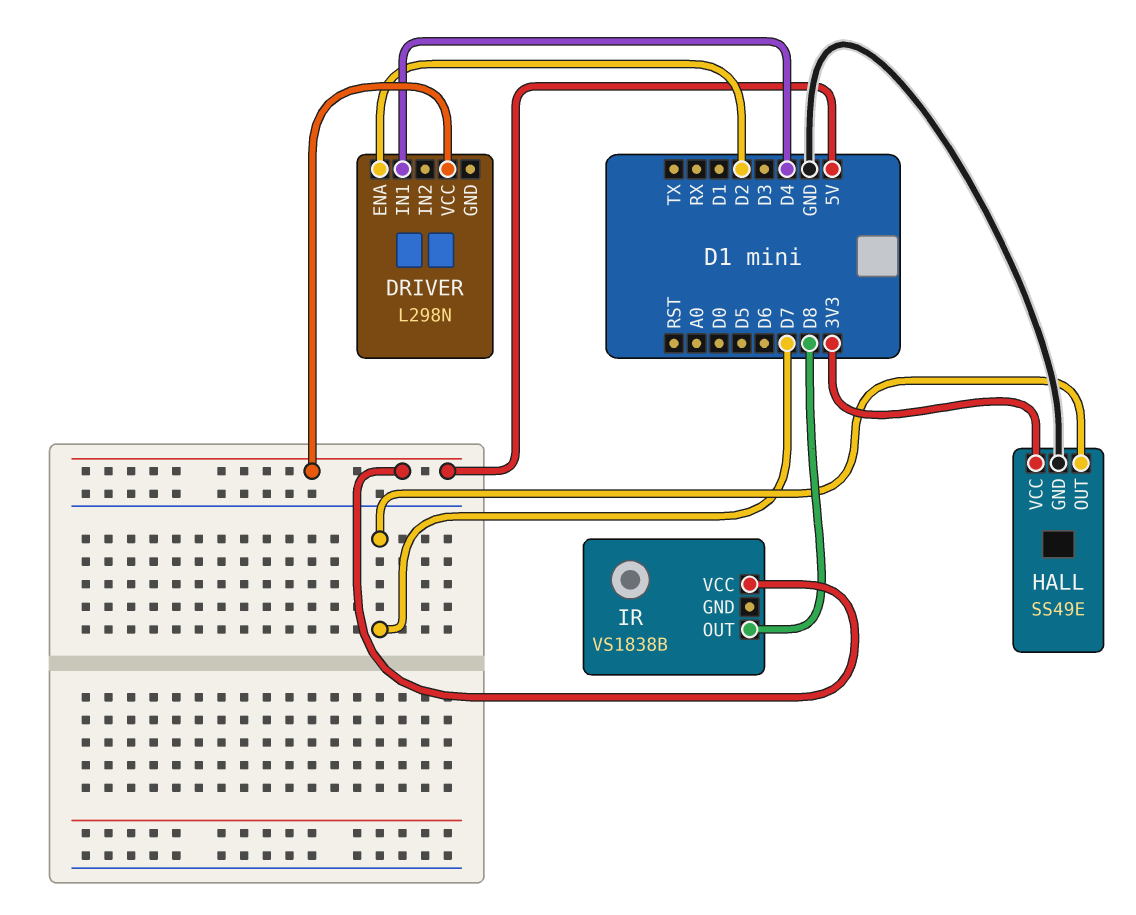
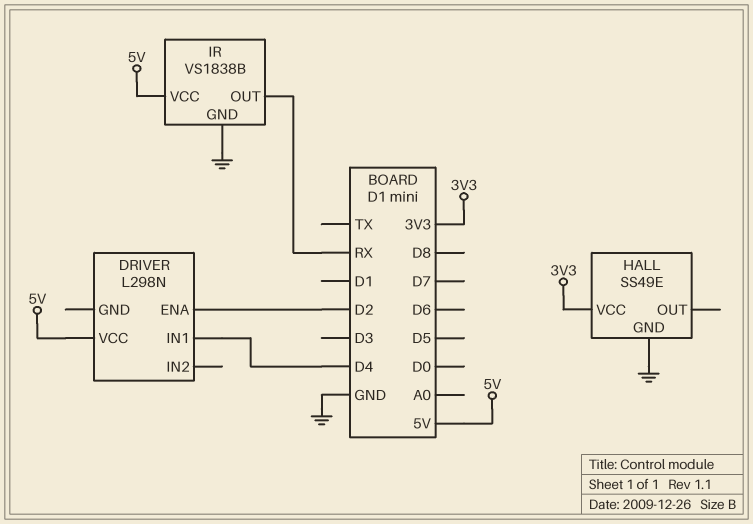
HALL pin OUT: D7 -> none
IR pin GND: none -> GND
IR pin OUT: D8 -> RX

